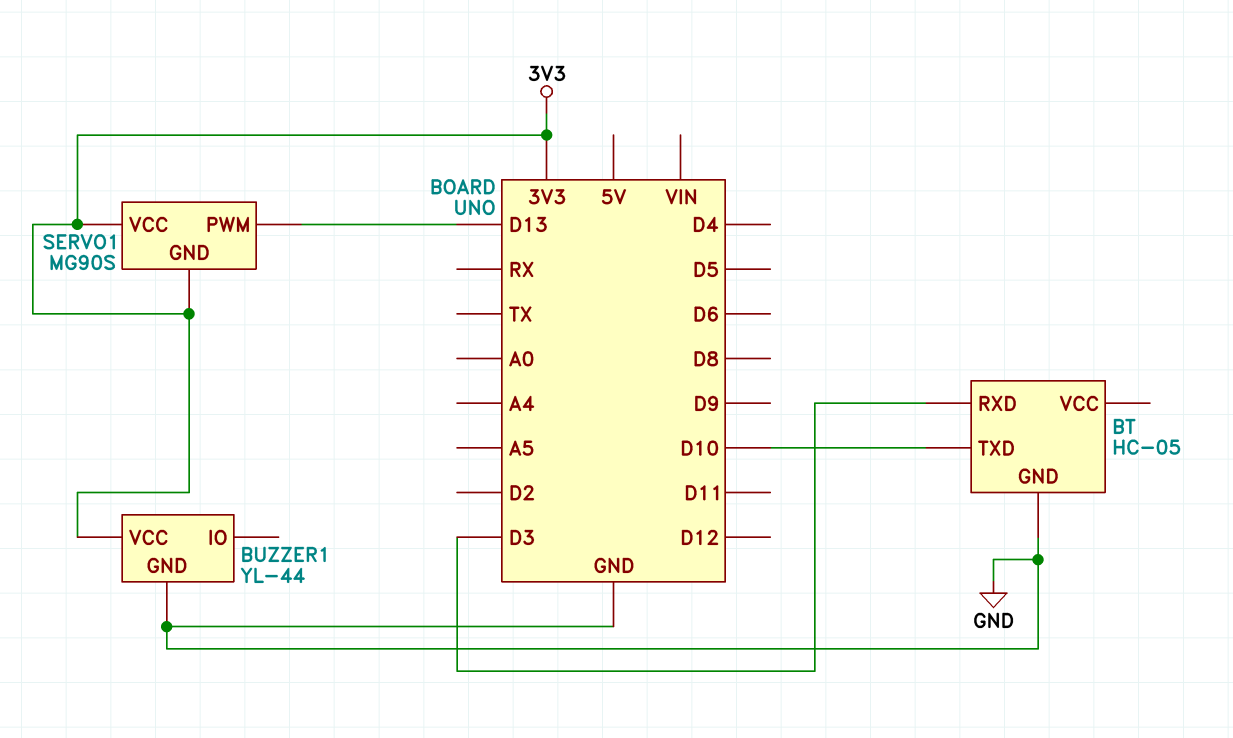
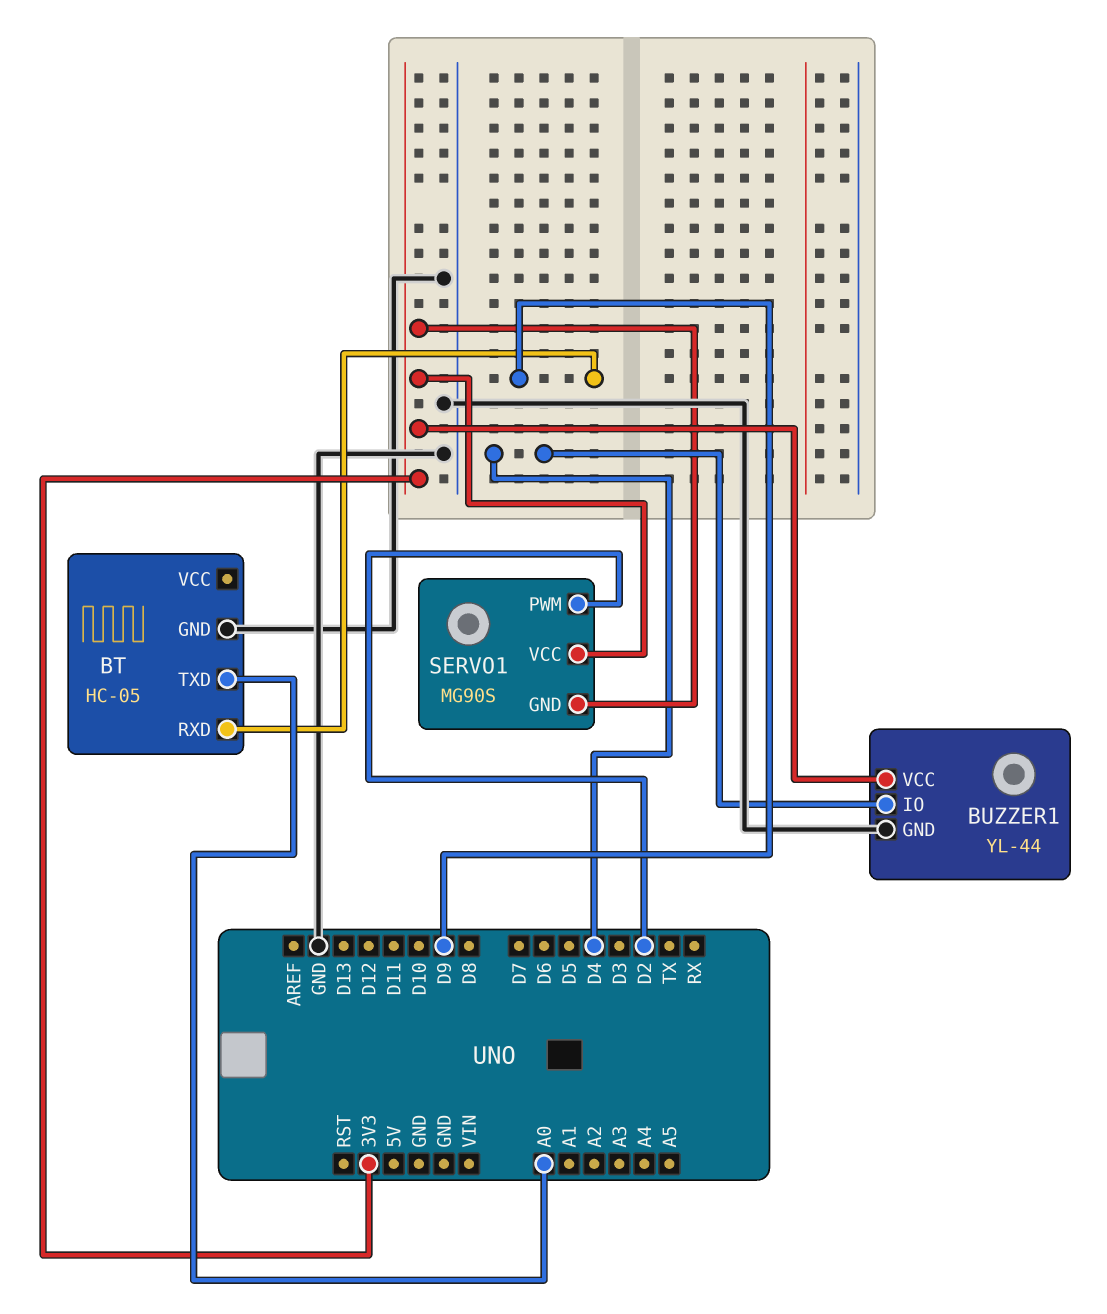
BT pin RXD: D3 -> D9
BT pin TXD: D10 -> A0
BUZZER1 pin IO: none -> D4
SERVO1 pin PWM: D13 -> D2

